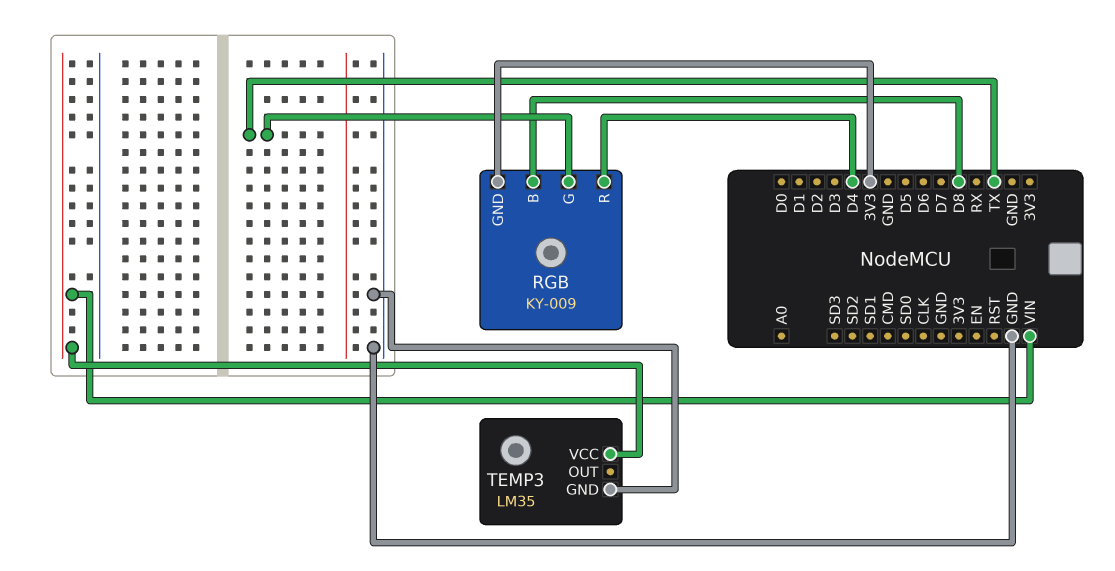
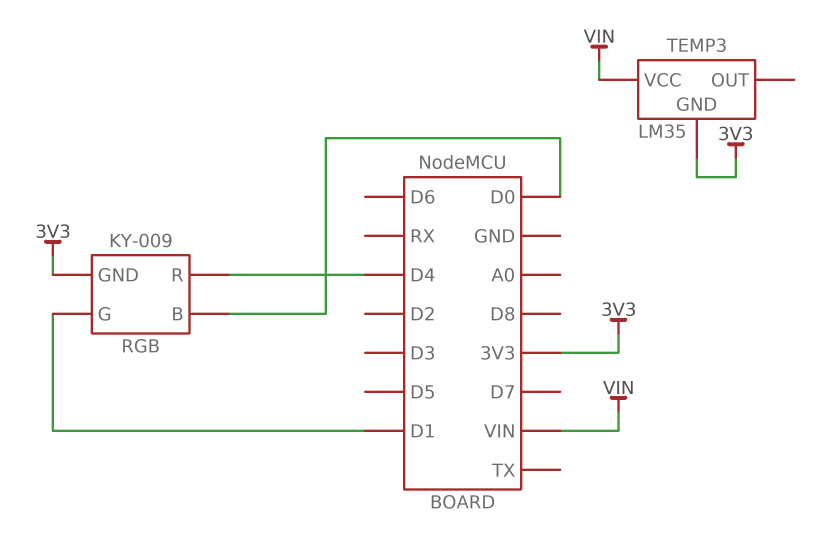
RGB pin B: D8 -> D0
RGB pin G: TX -> D1
TEMP3 pin GND: GND -> 3V3

